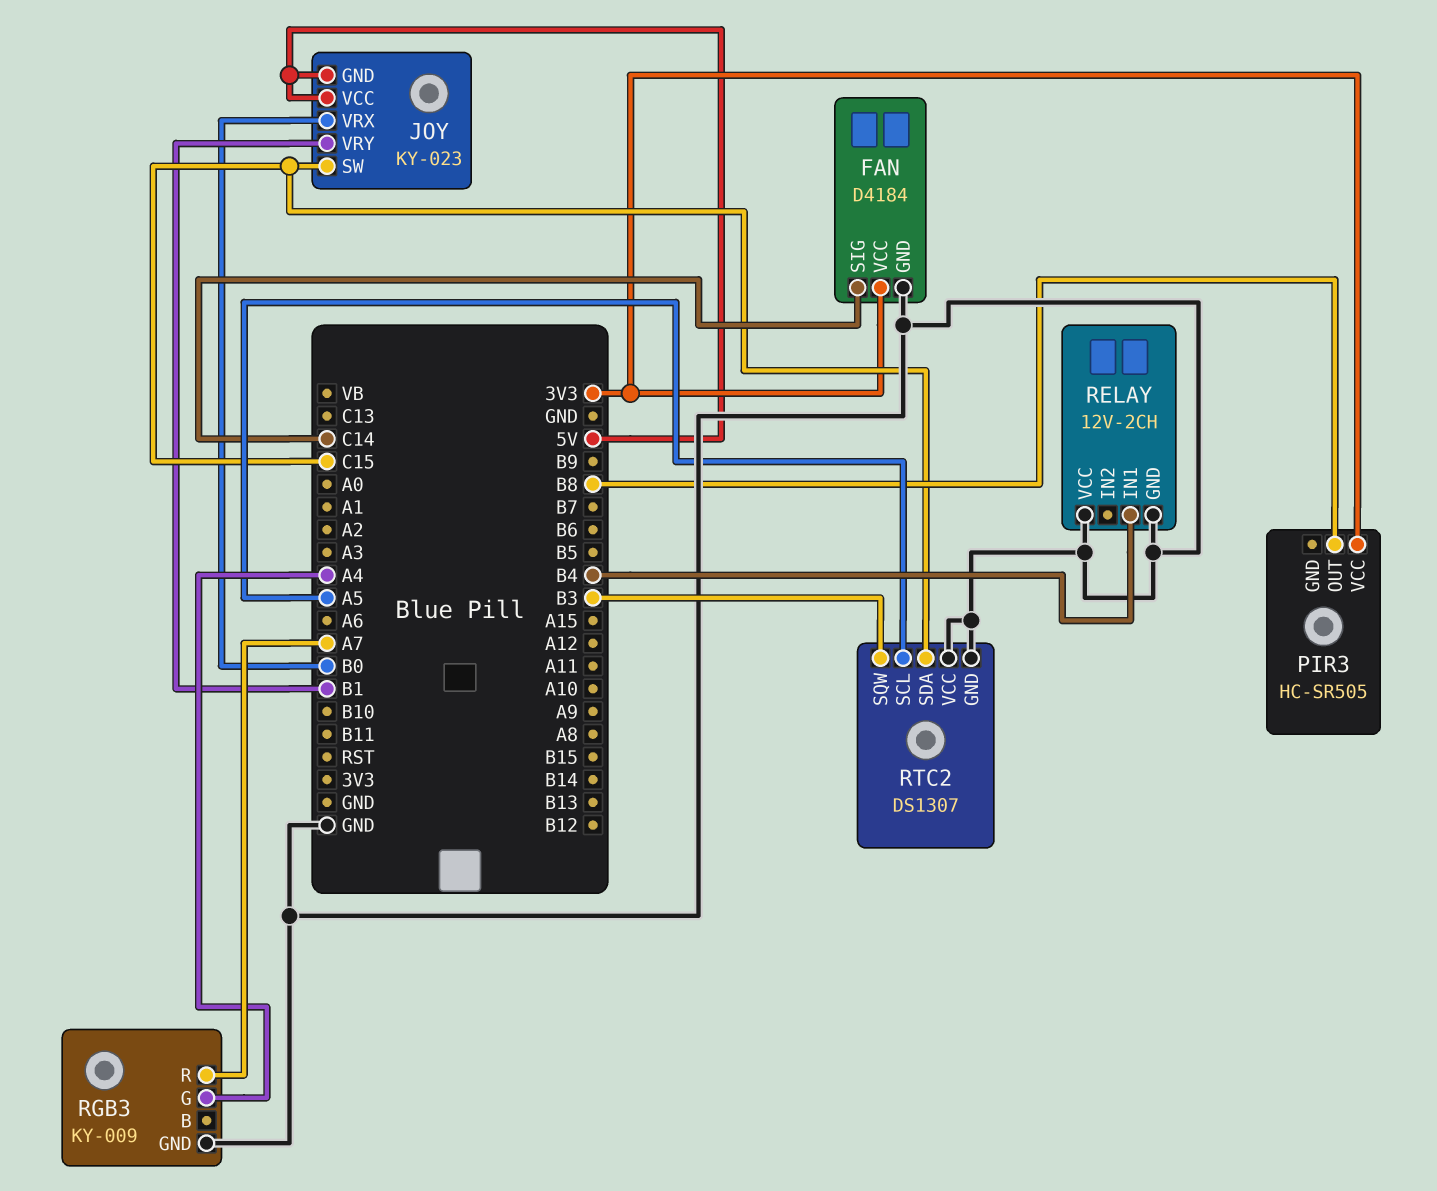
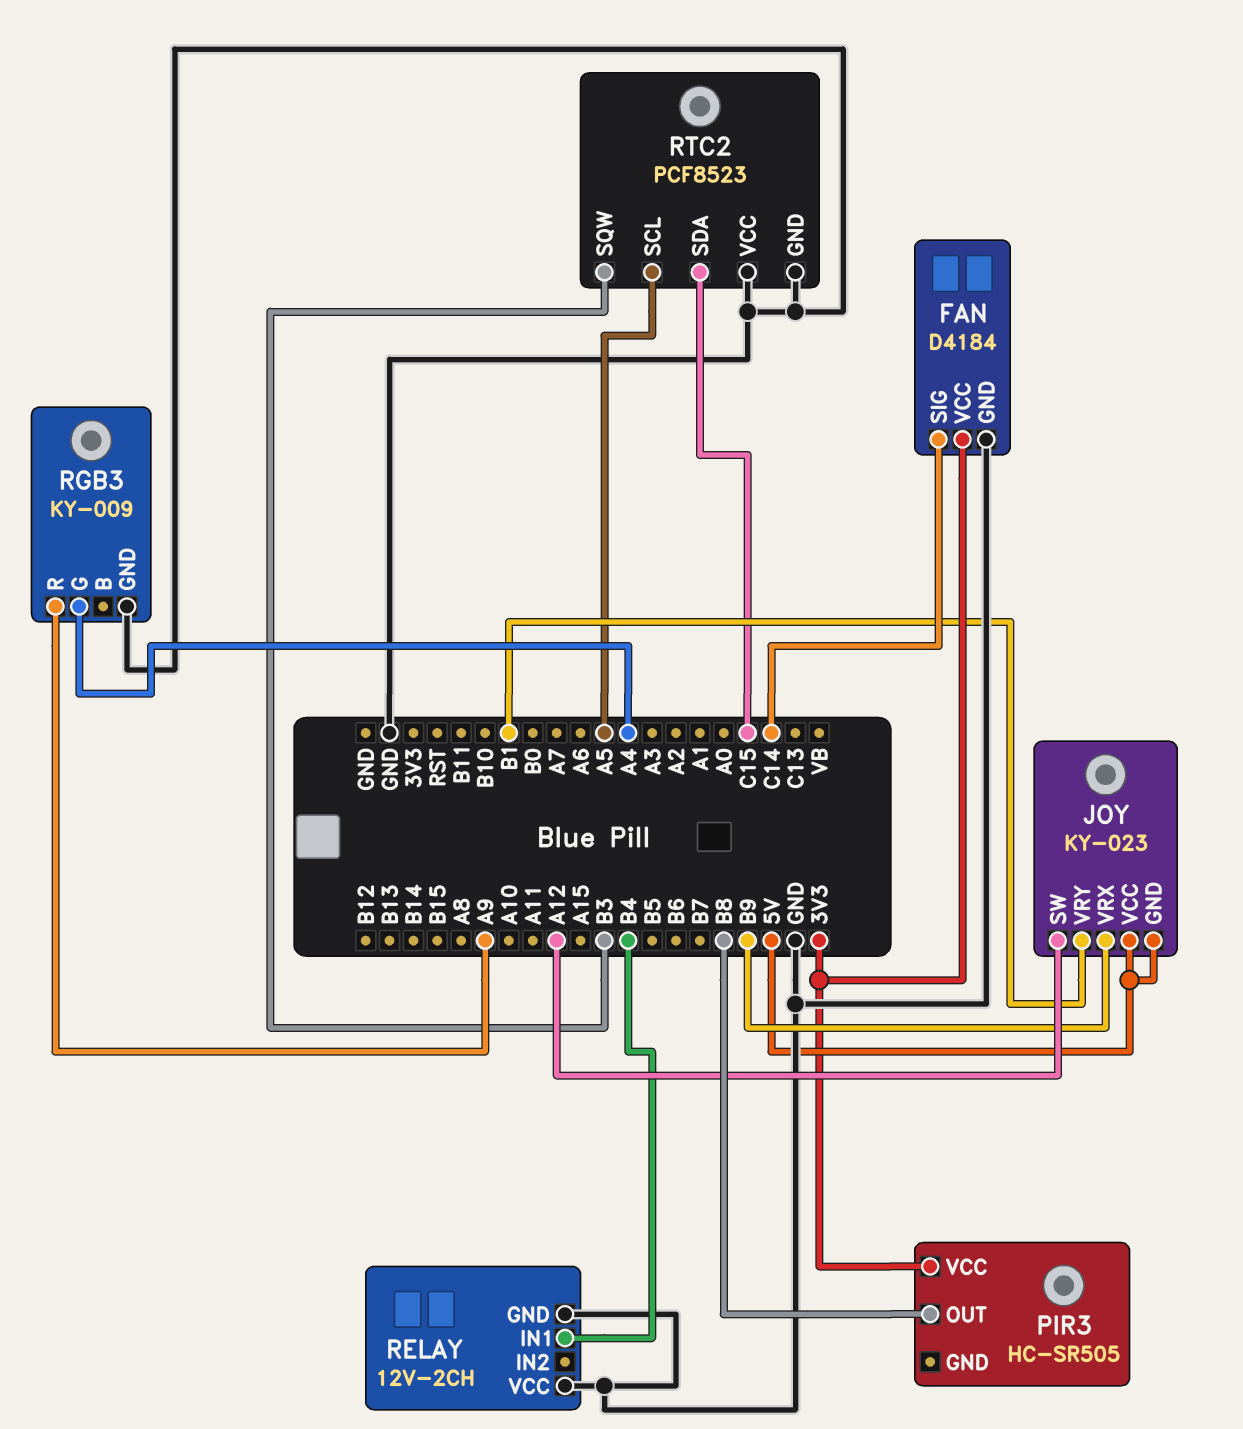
JOY pin SW: C15 -> A12
JOY pin VRX: B0 -> B9
RGB3 pin R: A7 -> A9
RTC2: DS1307 -> PCF8523

